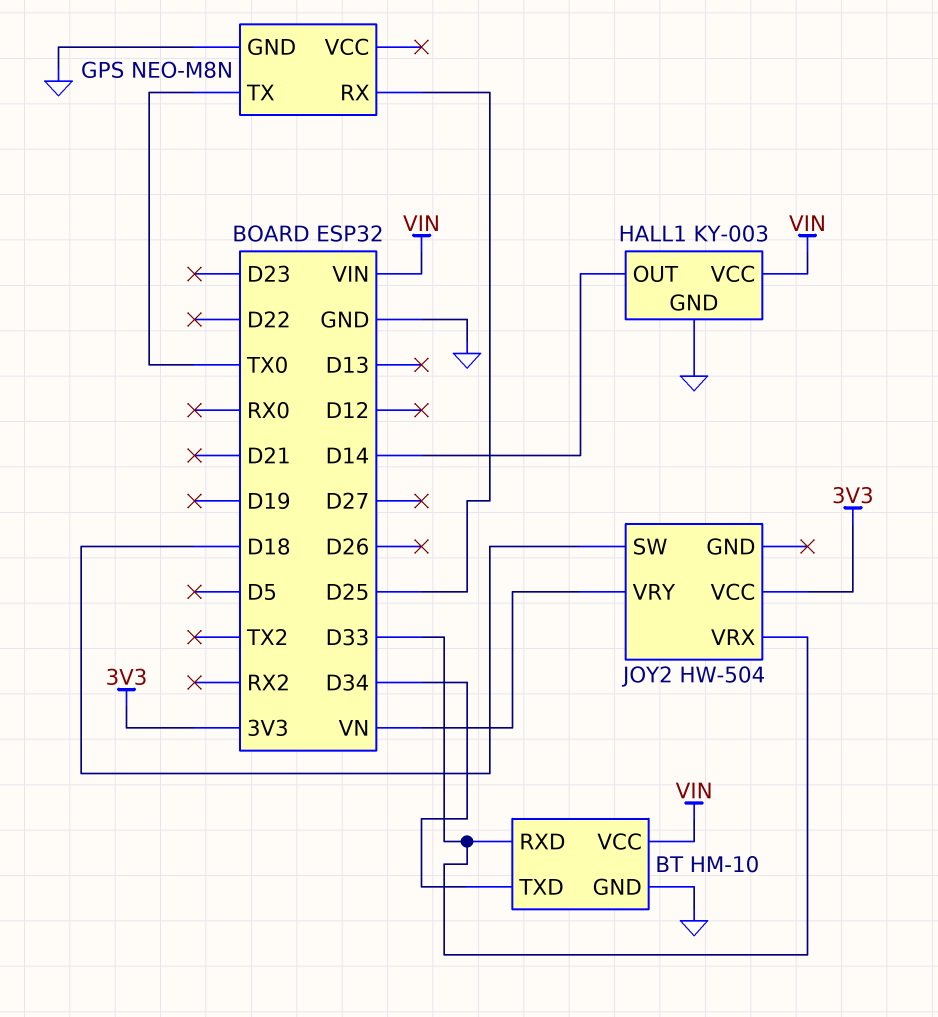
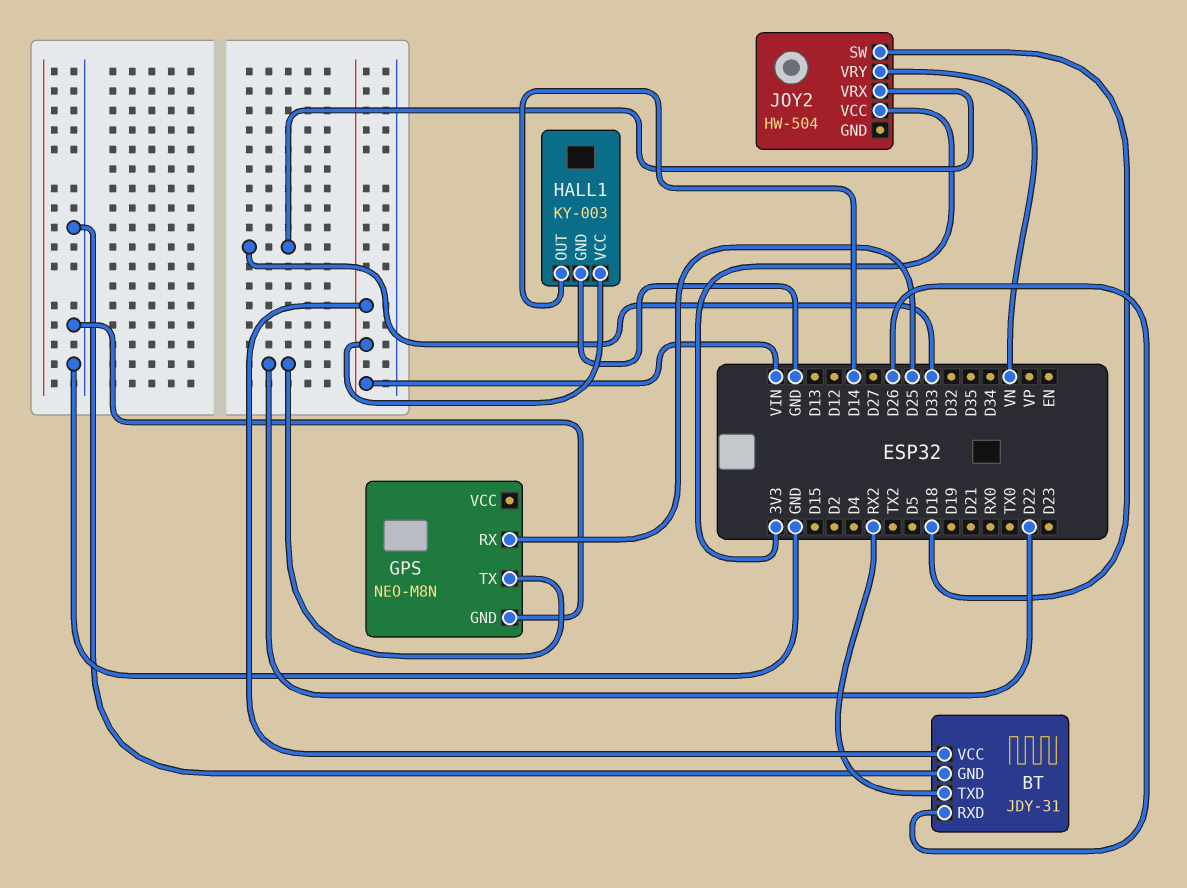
BT: HM-10 -> JDY-31
BT pin RXD: D33 -> D26
BT pin TXD: D34 -> RX2
GPS pin TX: TX0 -> D22

